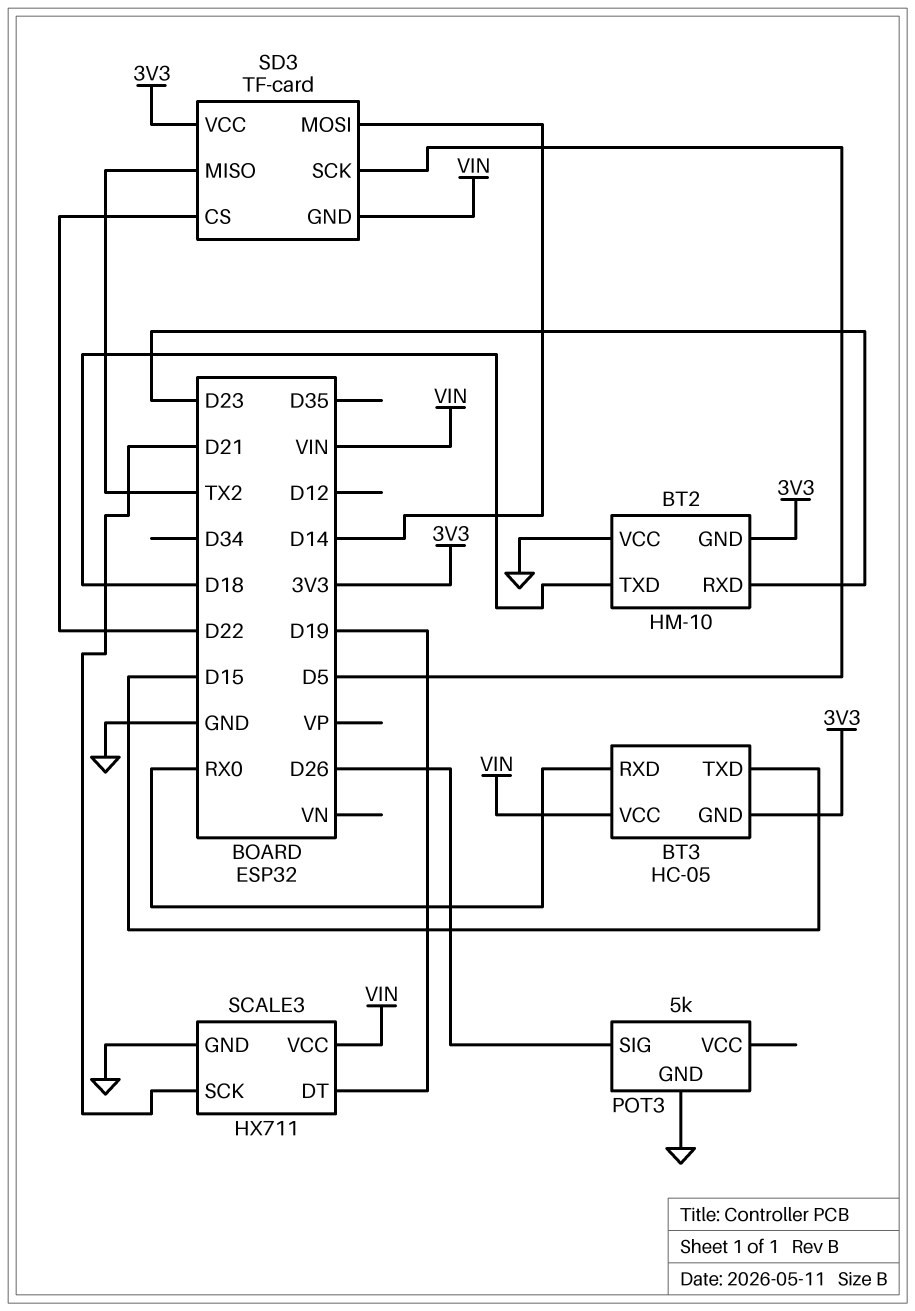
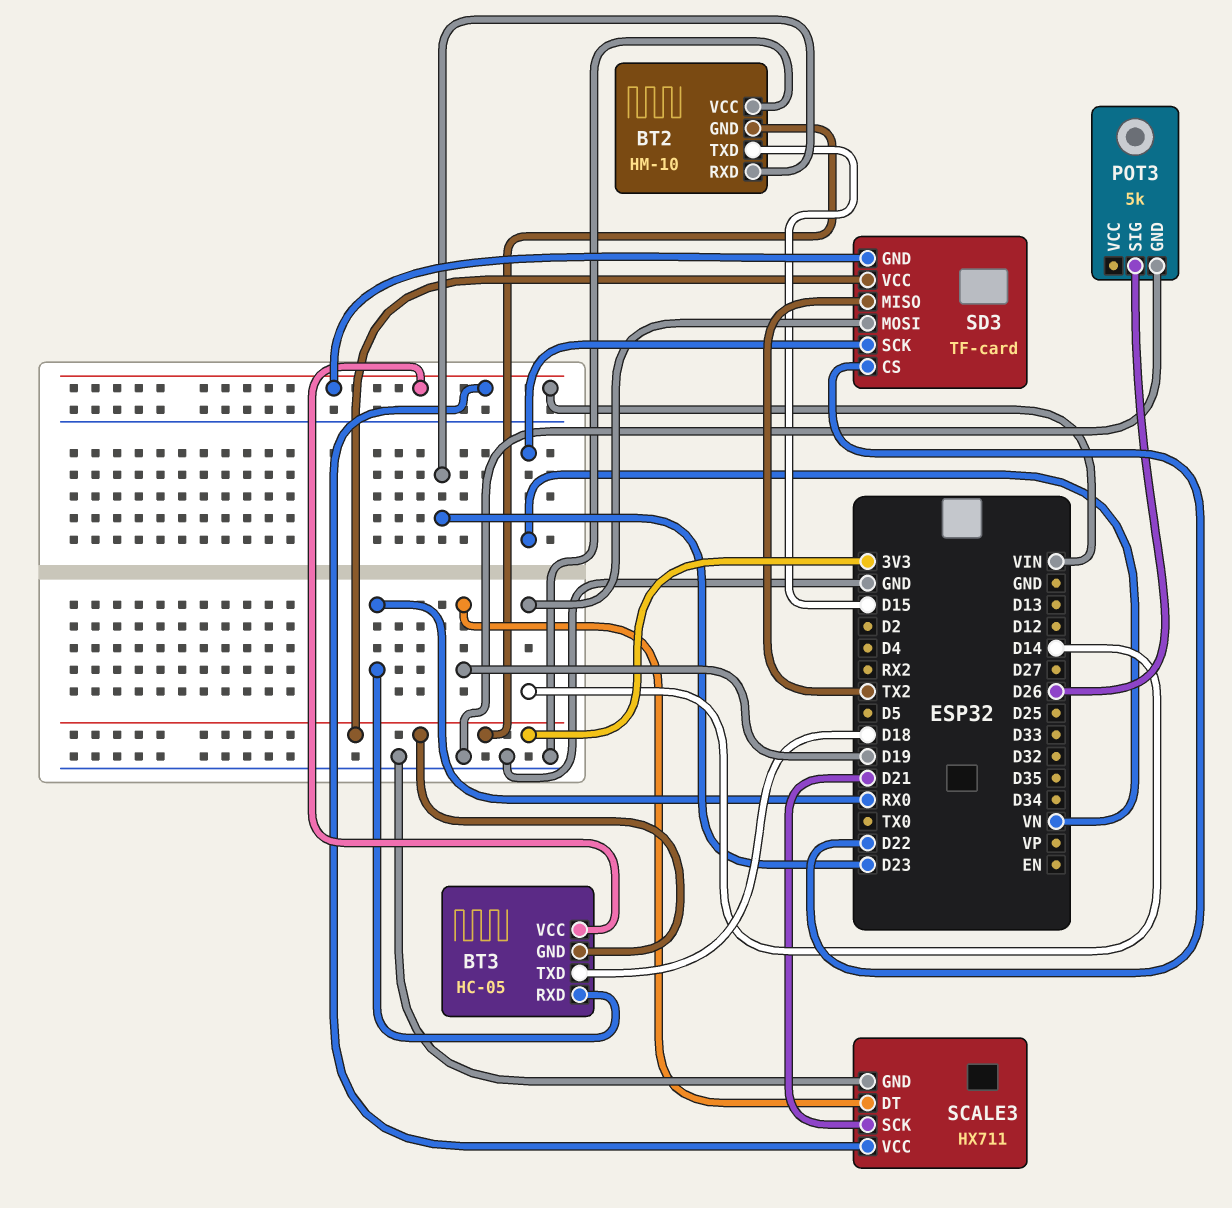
BT2 pin TXD: D18 -> D15
BT3 pin TXD: D15 -> D18
SD3 pin SCK: D5 -> VN

